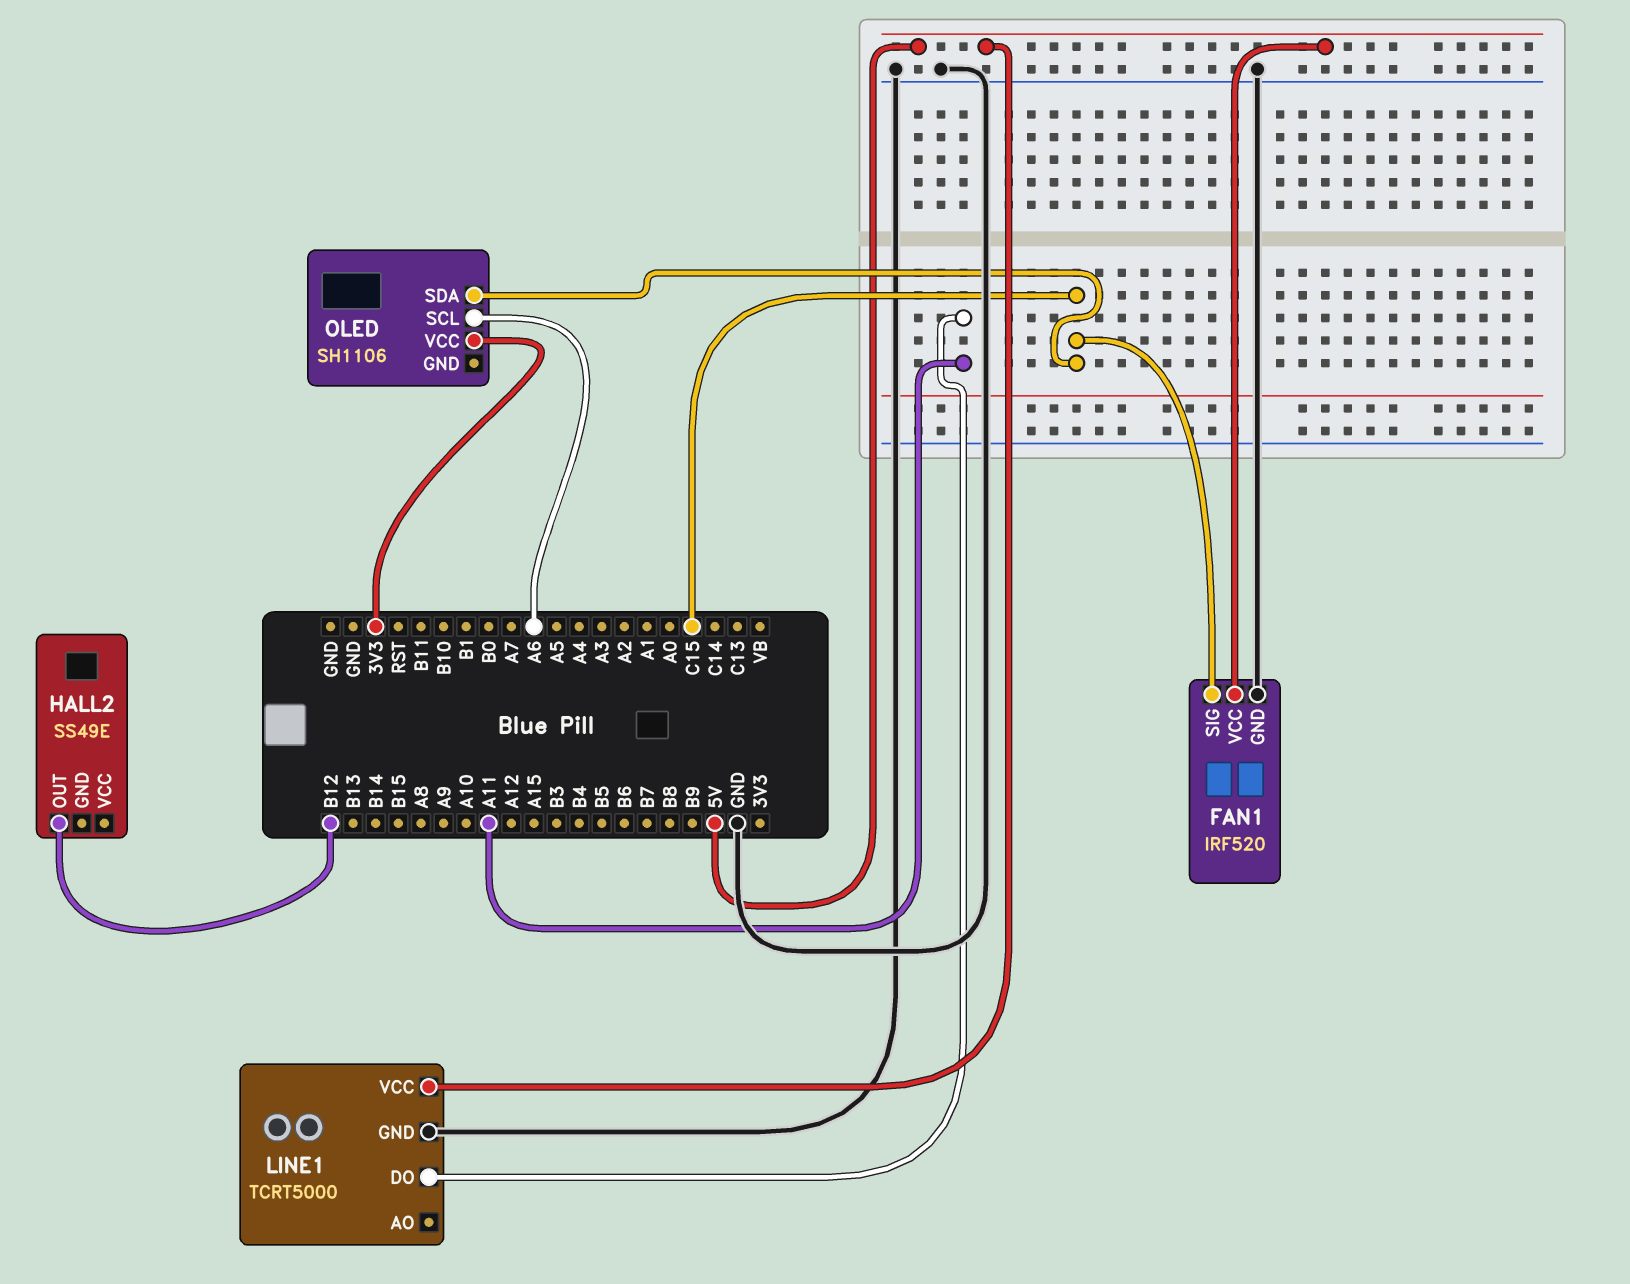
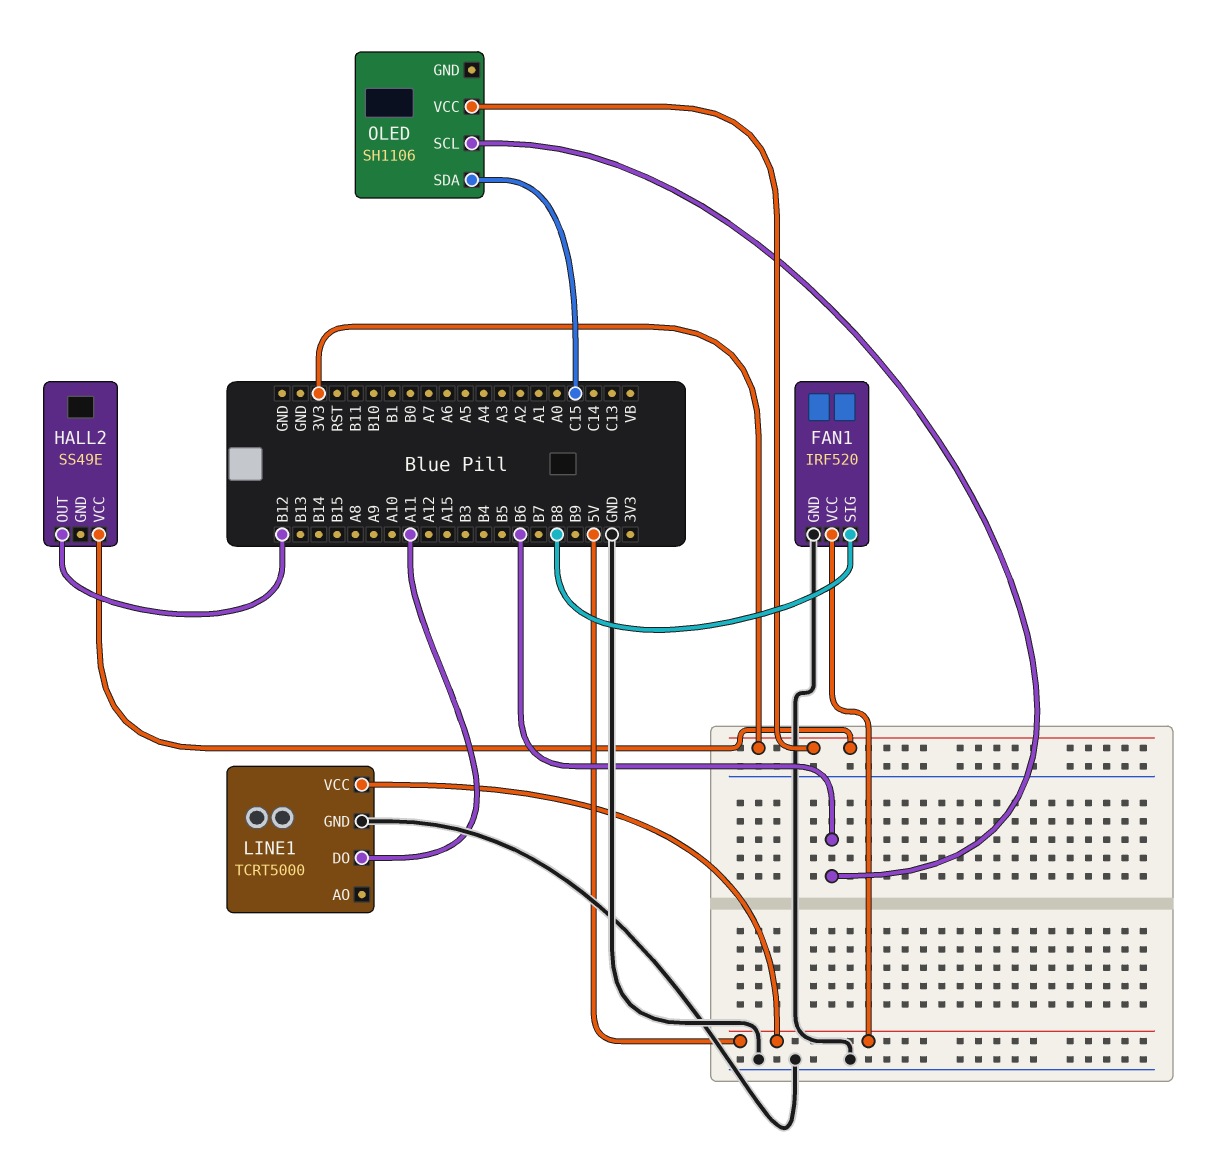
FAN1 pin SIG: C15 -> B8
HALL2 pin VCC: none -> 3V3
OLED pin SCL: A6 -> B6

